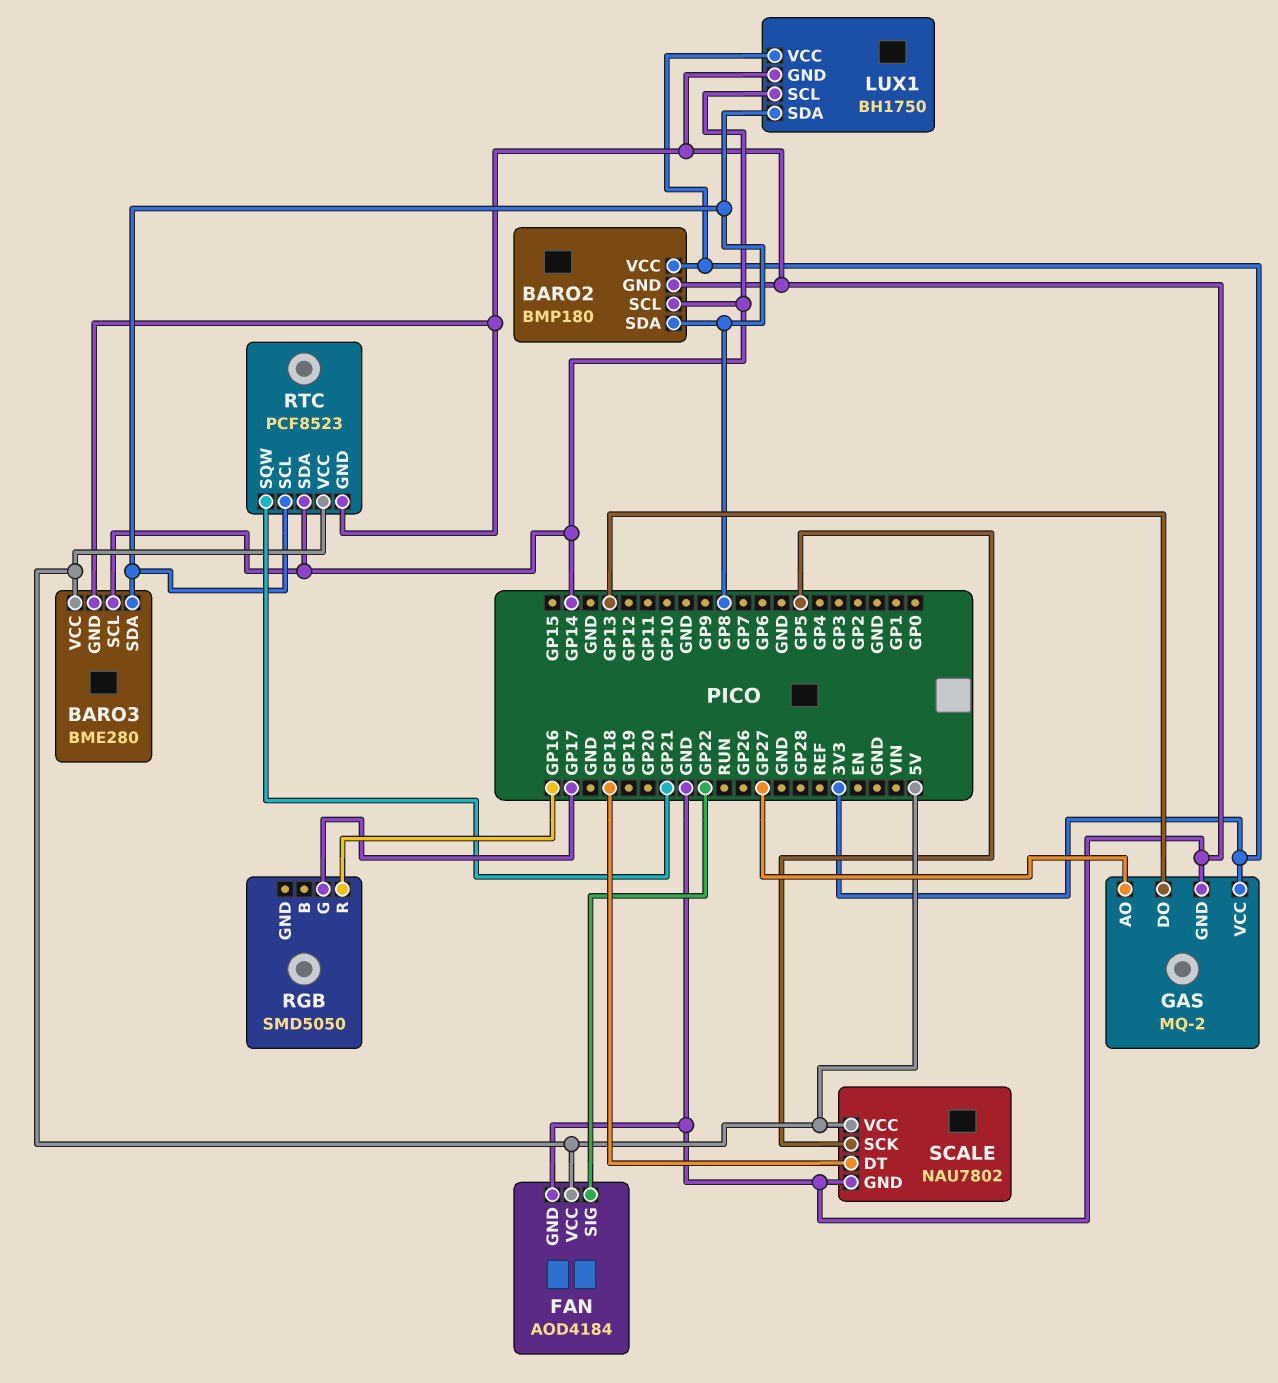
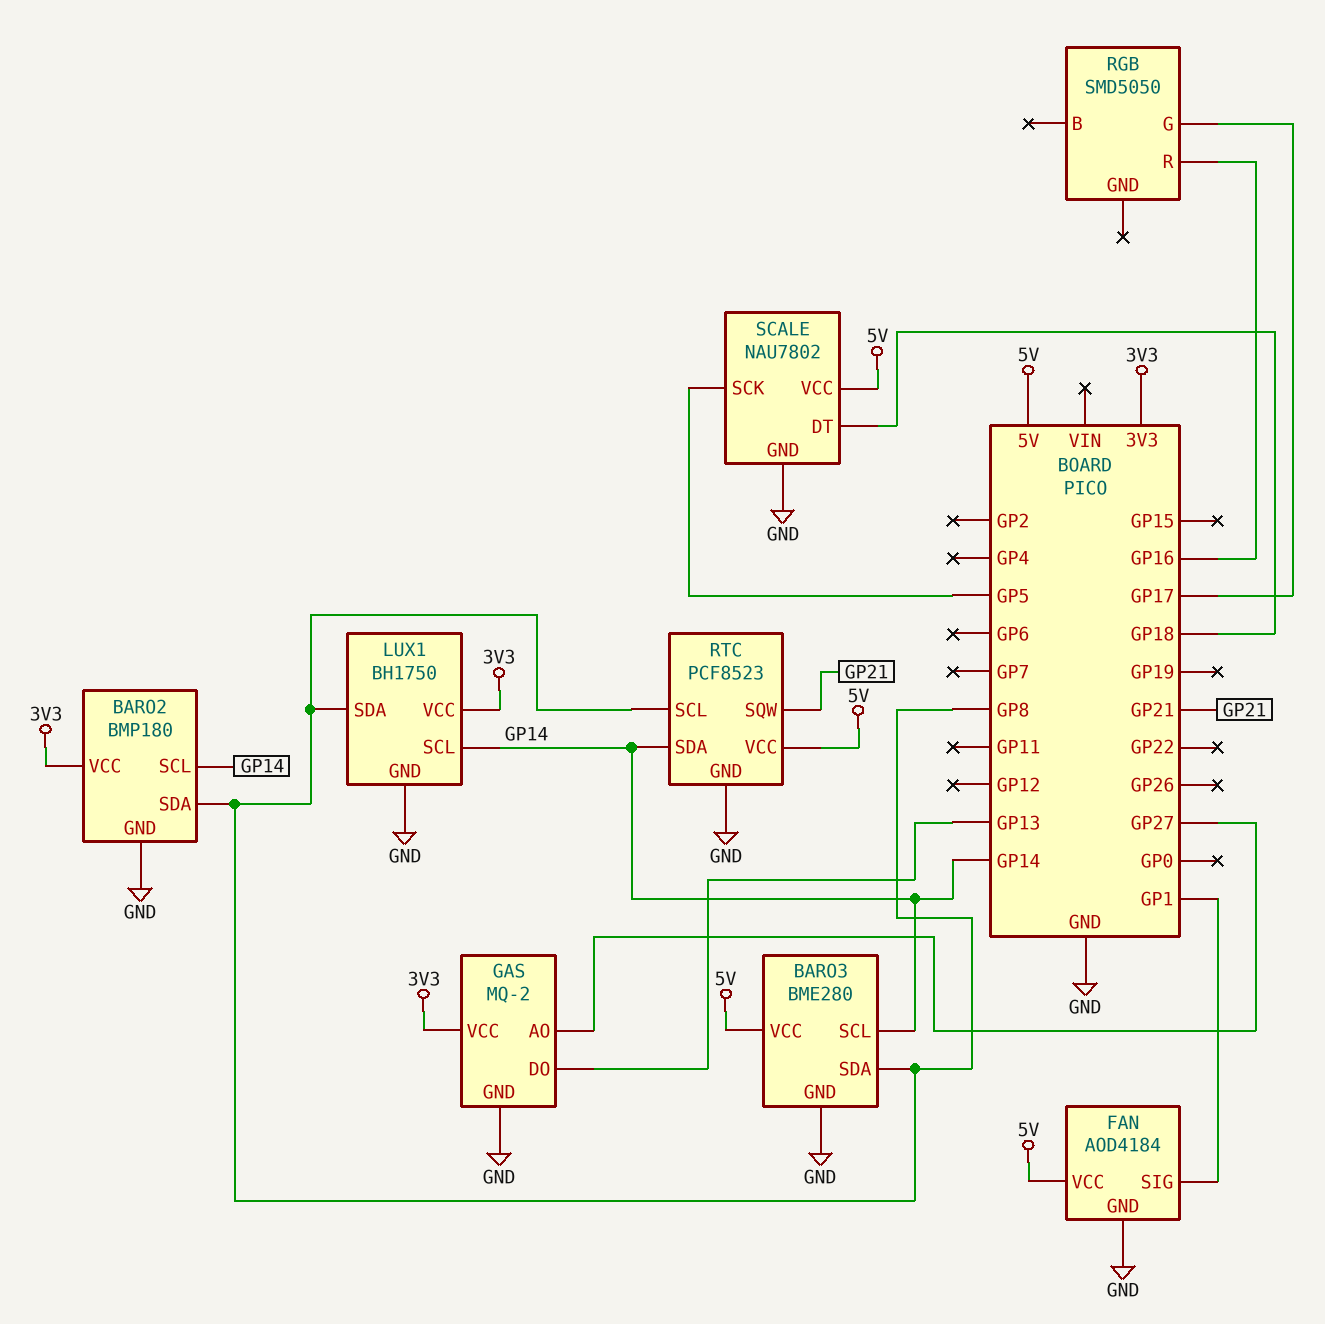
FAN pin SIG: GP22 -> GP1

